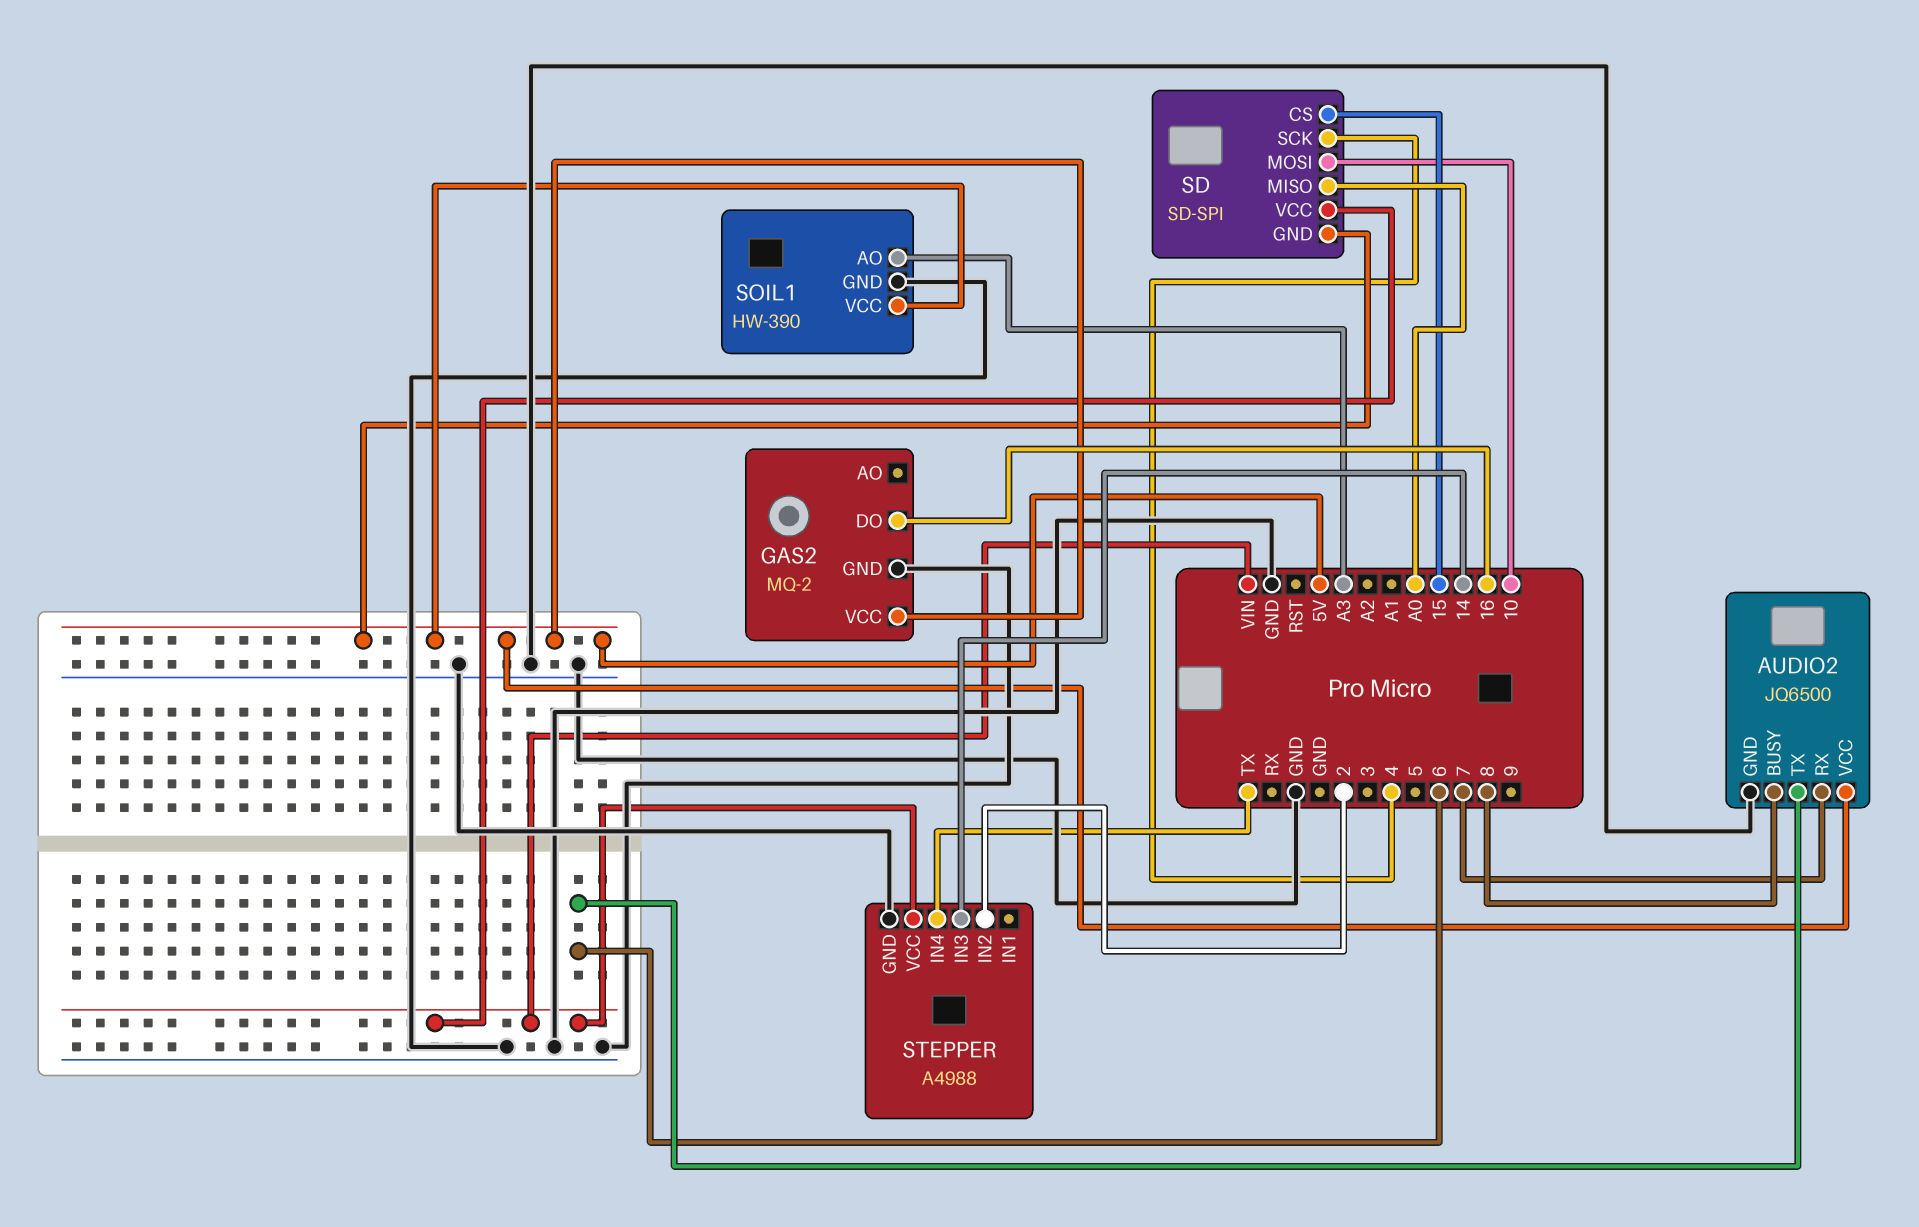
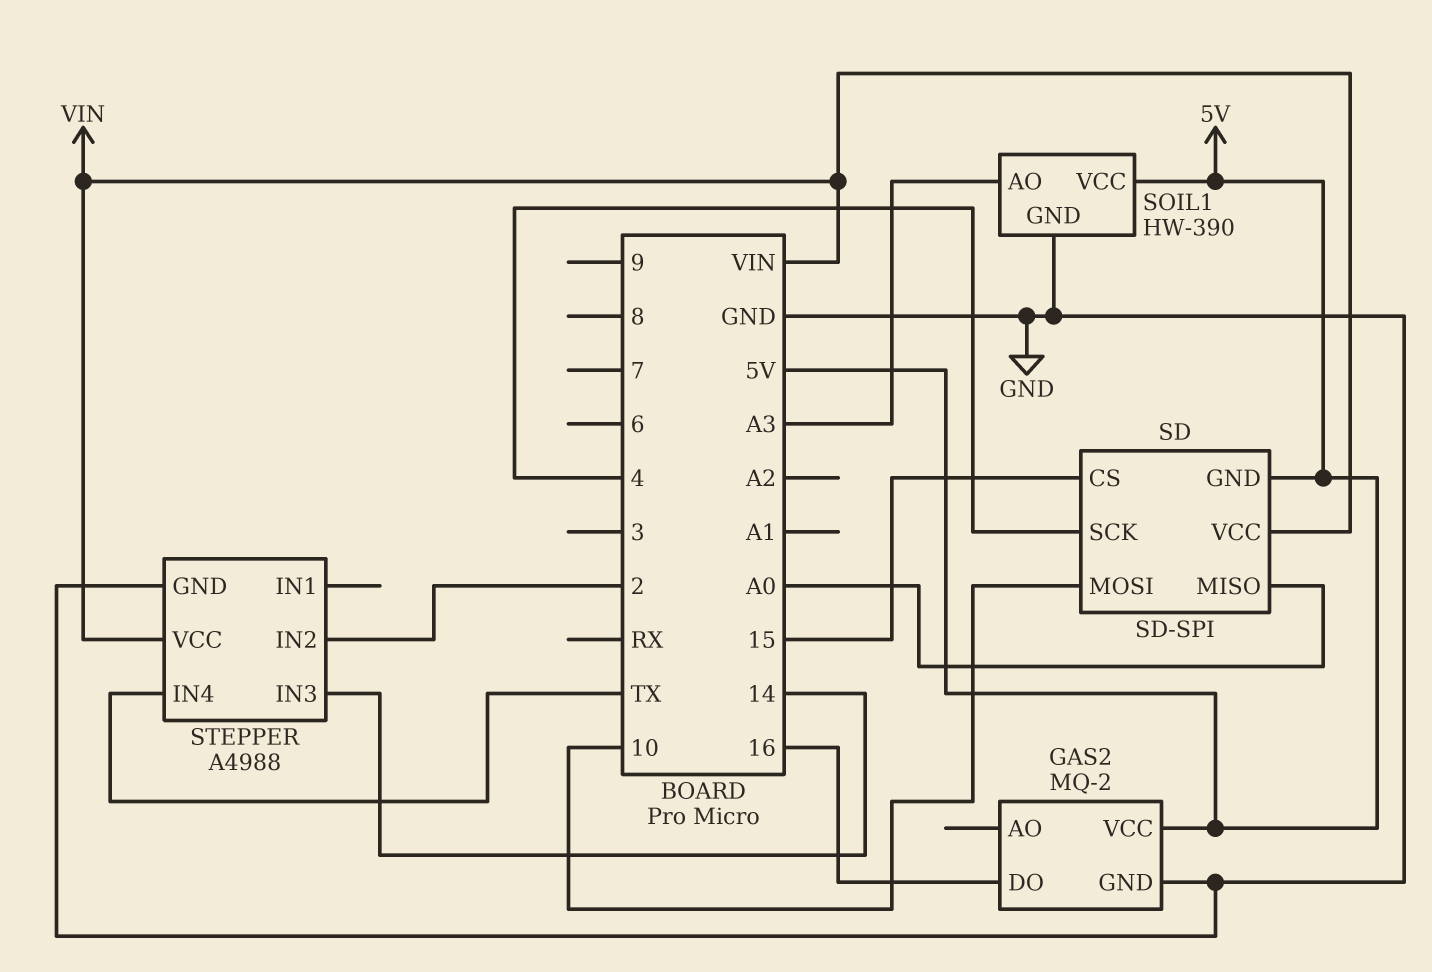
AUDIO2: JQ6500 -> none
AUDIO2 pin BUSY: 8 -> none
AUDIO2 pin GND: GND -> none
AUDIO2 pin RX: 7 -> none
AUDIO2 pin TX: 6 -> none
AUDIO2 pin VCC: 5V -> none

